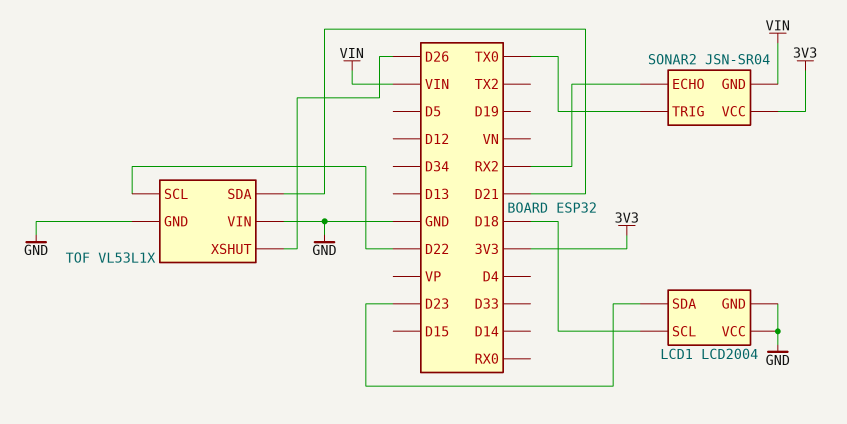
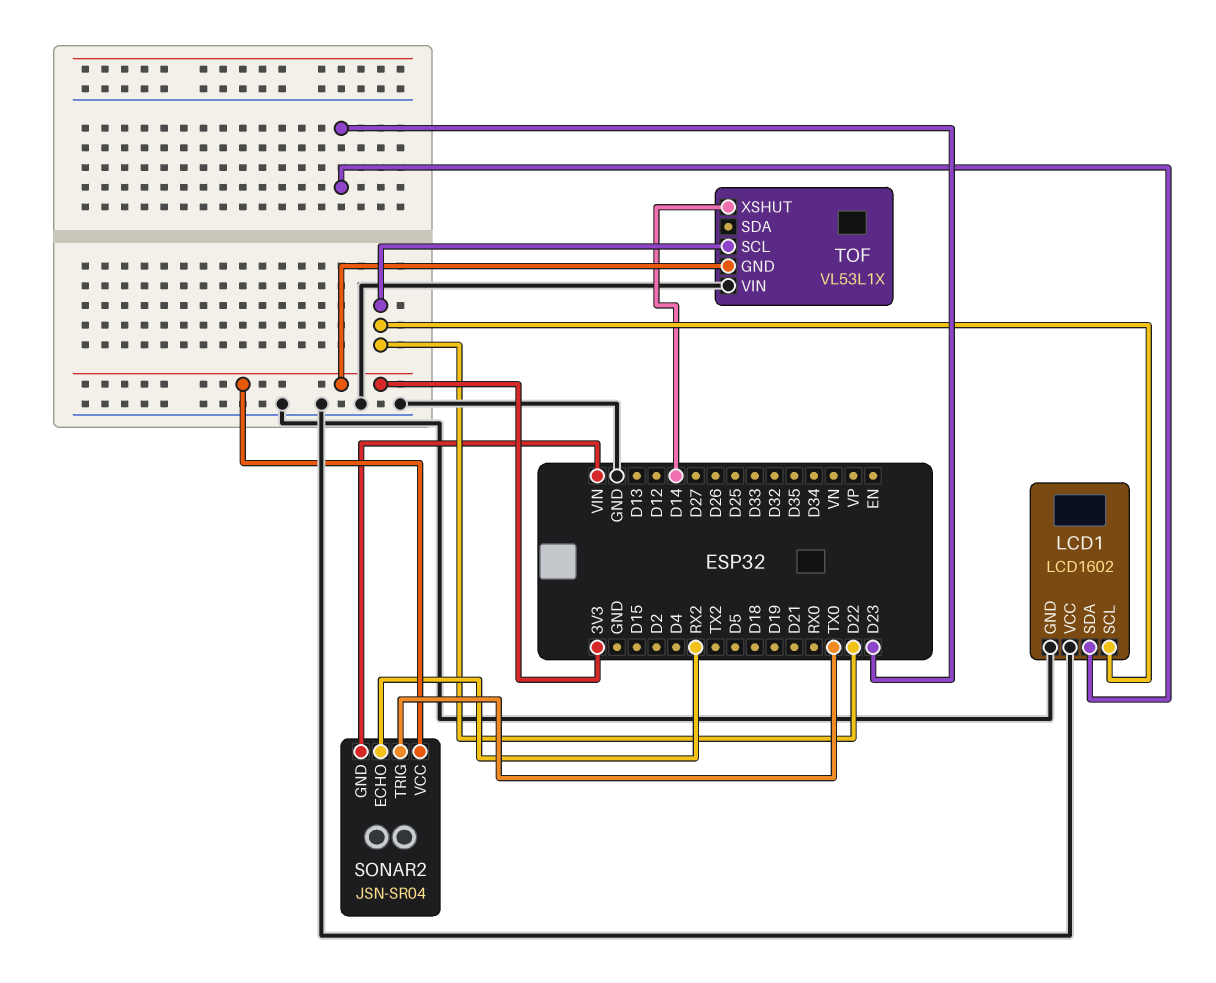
LCD1: LCD2004 -> LCD1602
LCD1 pin SCL: D18 -> D22
TOF pin GND: GND -> 3V3
TOF pin SDA: D21 -> none
TOF pin XSHUT: D26 -> D14

